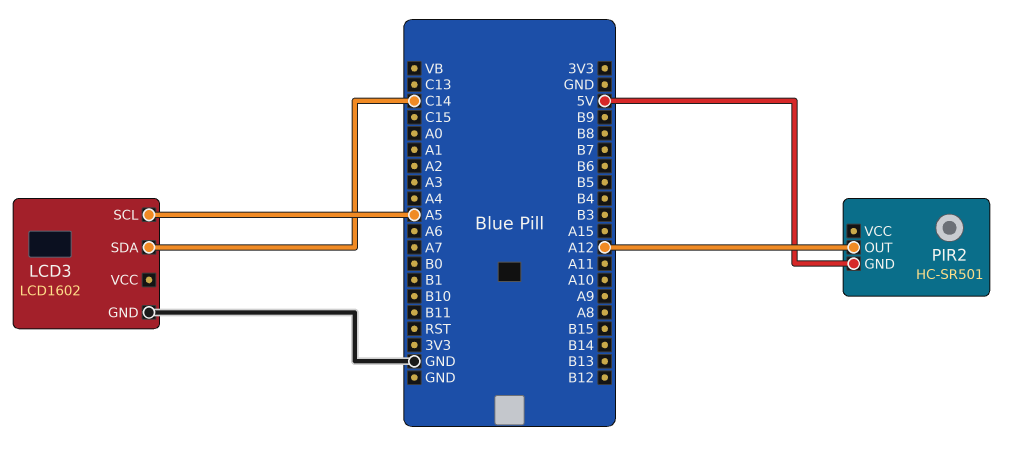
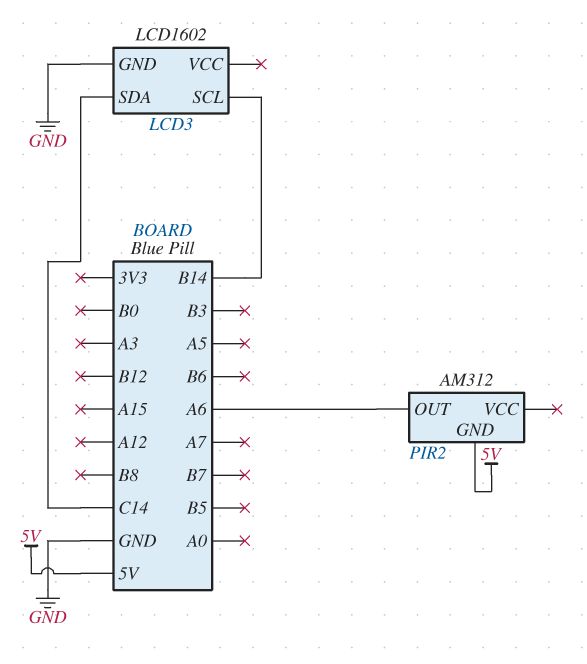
LCD3 pin SCL: A5 -> B14
PIR2: HC-SR501 -> AM312
PIR2 pin OUT: A12 -> A6

